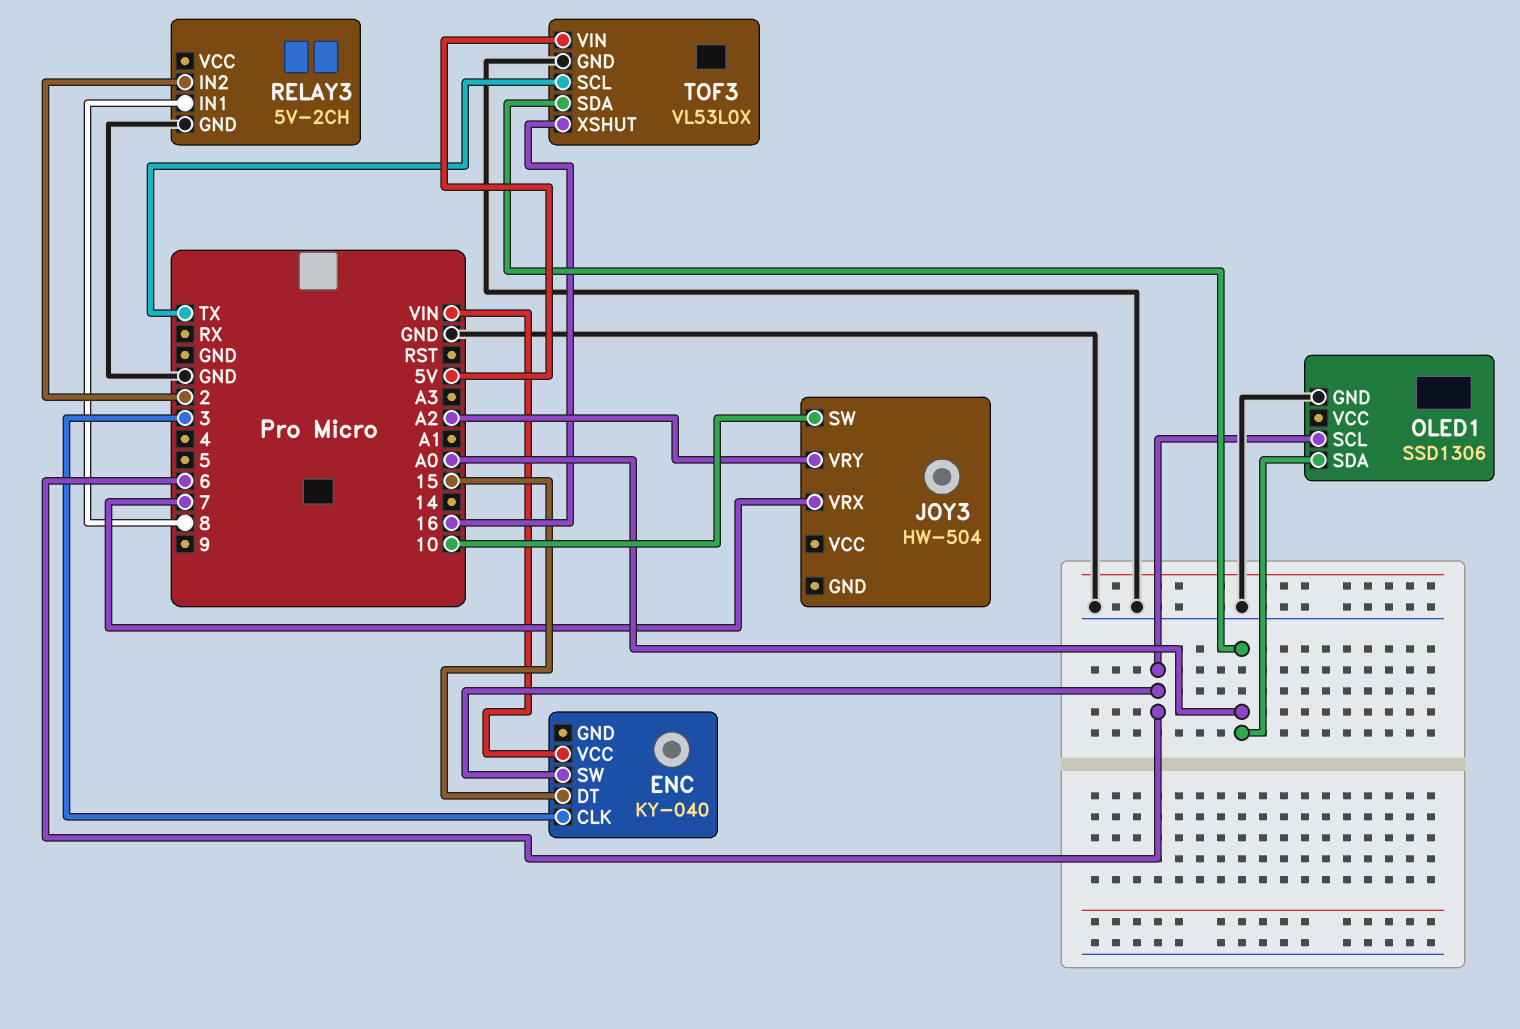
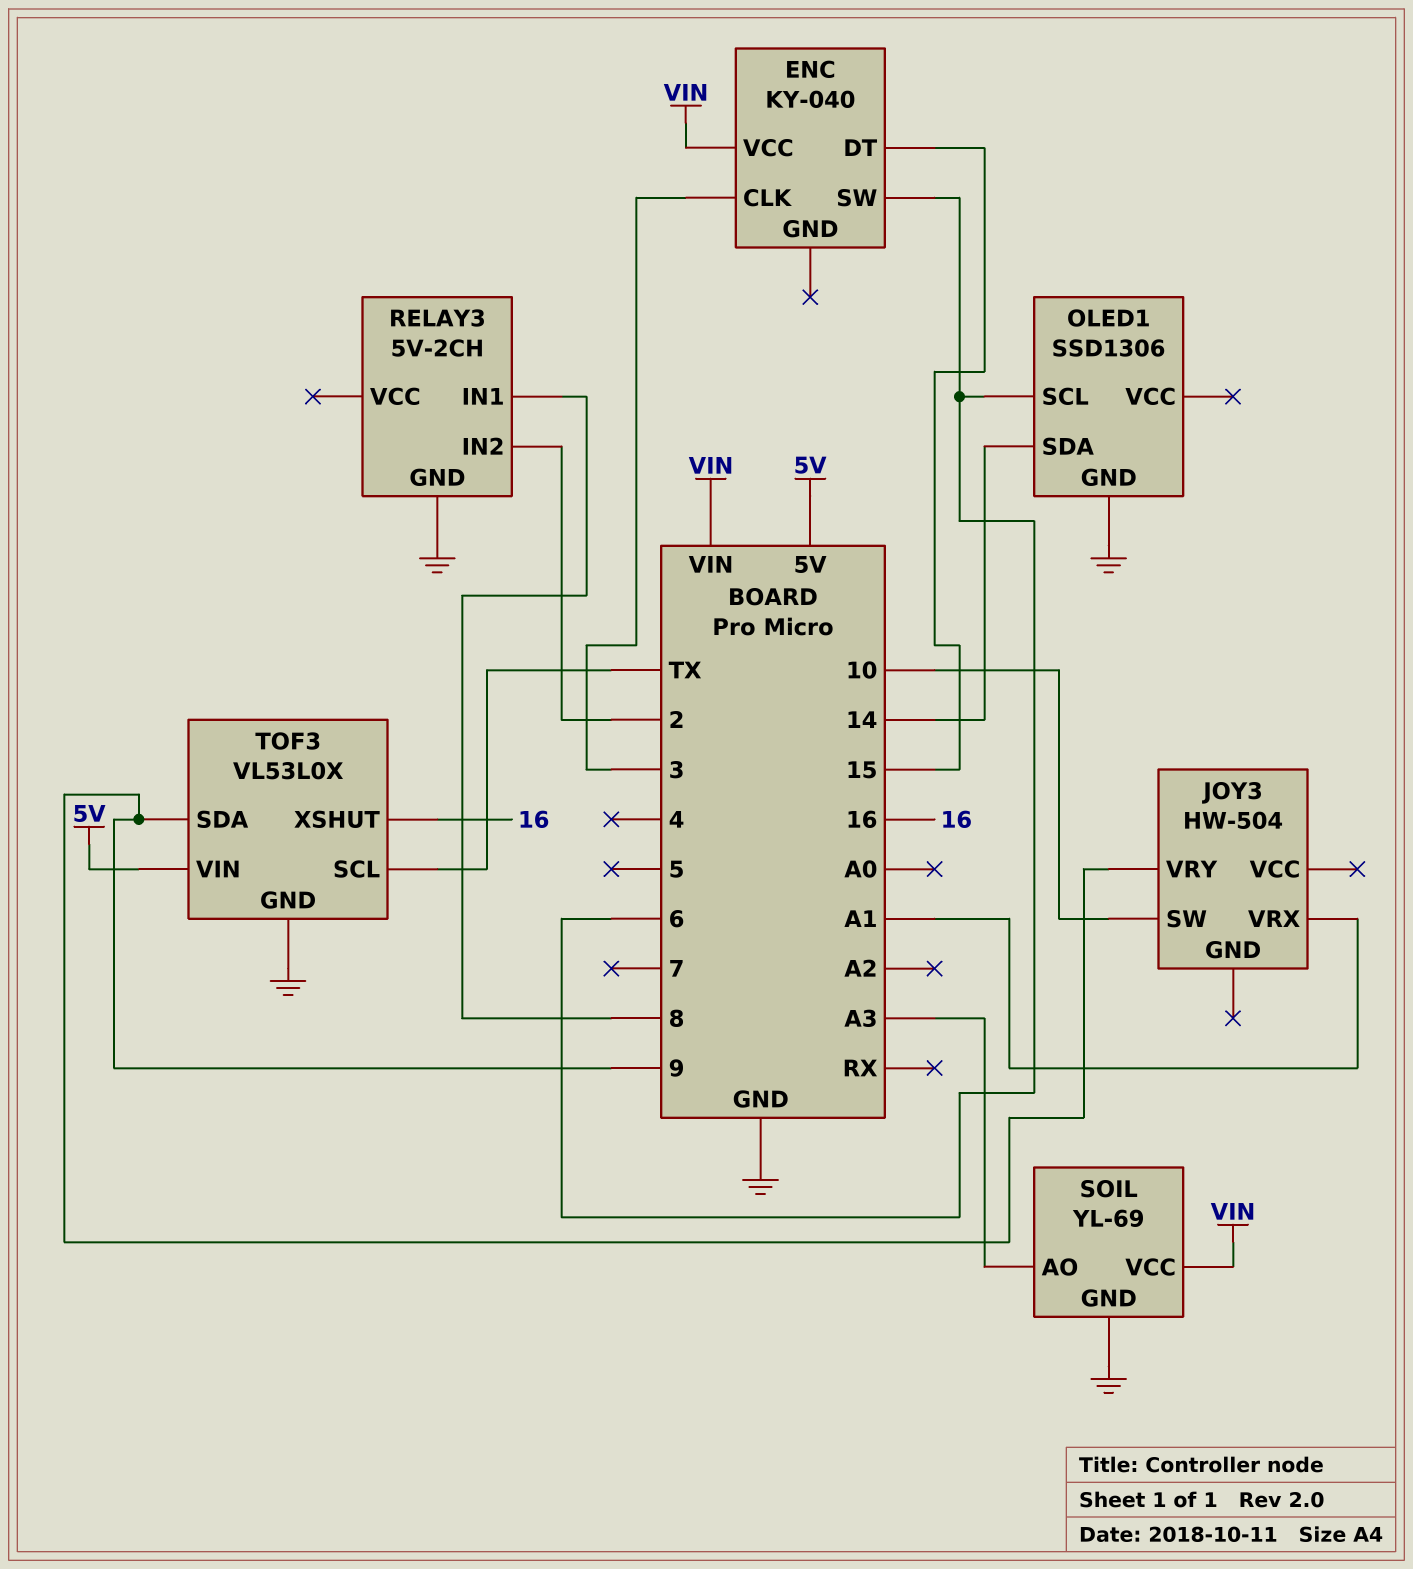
JOY3 pin VRX: 7 -> A1
JOY3 pin VRY: A2 -> 9
OLED1 pin SDA: A0 -> 14
SOIL: none -> YL-69
SOIL pin AO: none -> A3
SOIL pin GND: none -> GND
SOIL pin VCC: none -> VIN
TOF3 pin SDA: A0 -> 9

